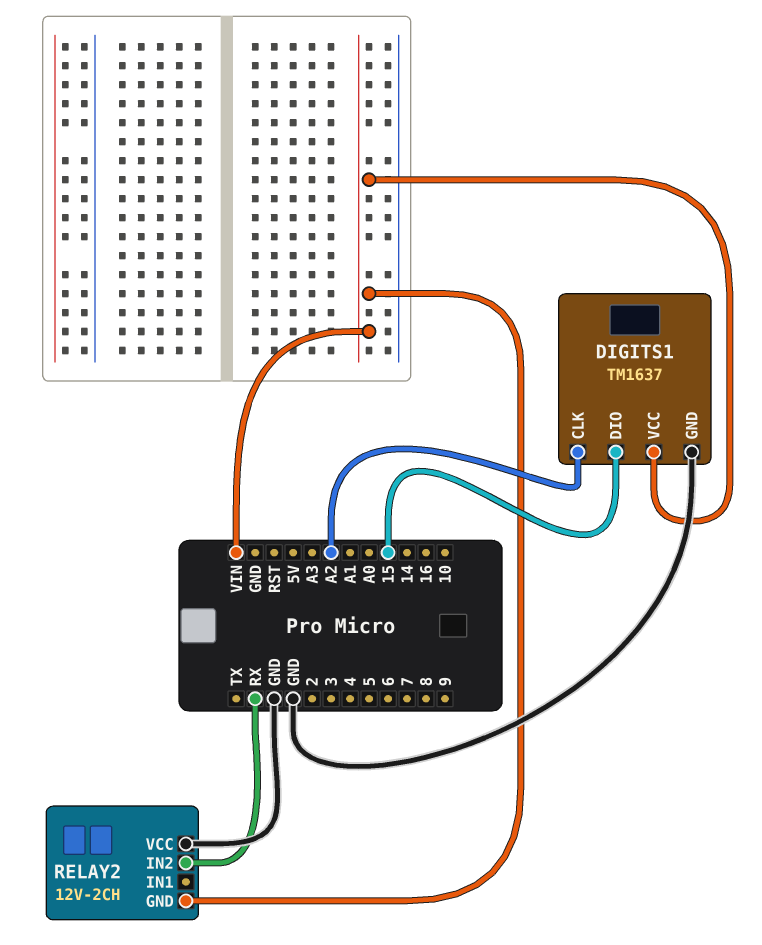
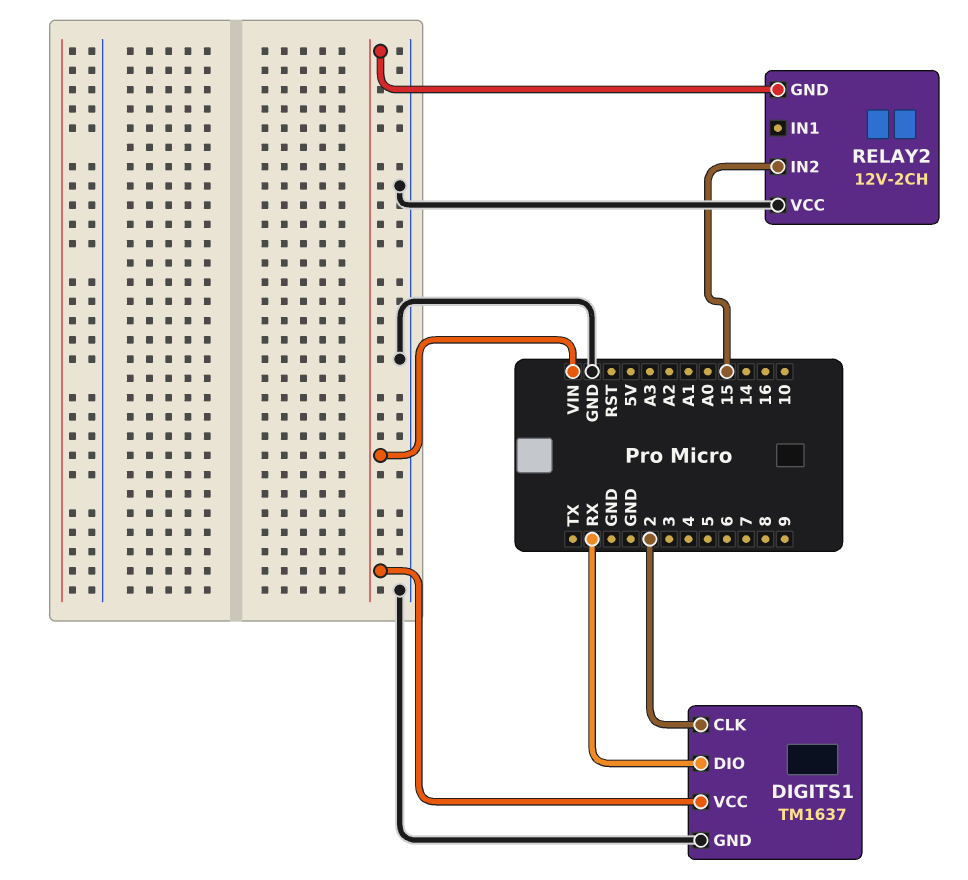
DIGITS1 pin CLK: A2 -> 2
DIGITS1 pin DIO: 15 -> RX
RELAY2 pin IN2: RX -> 15

